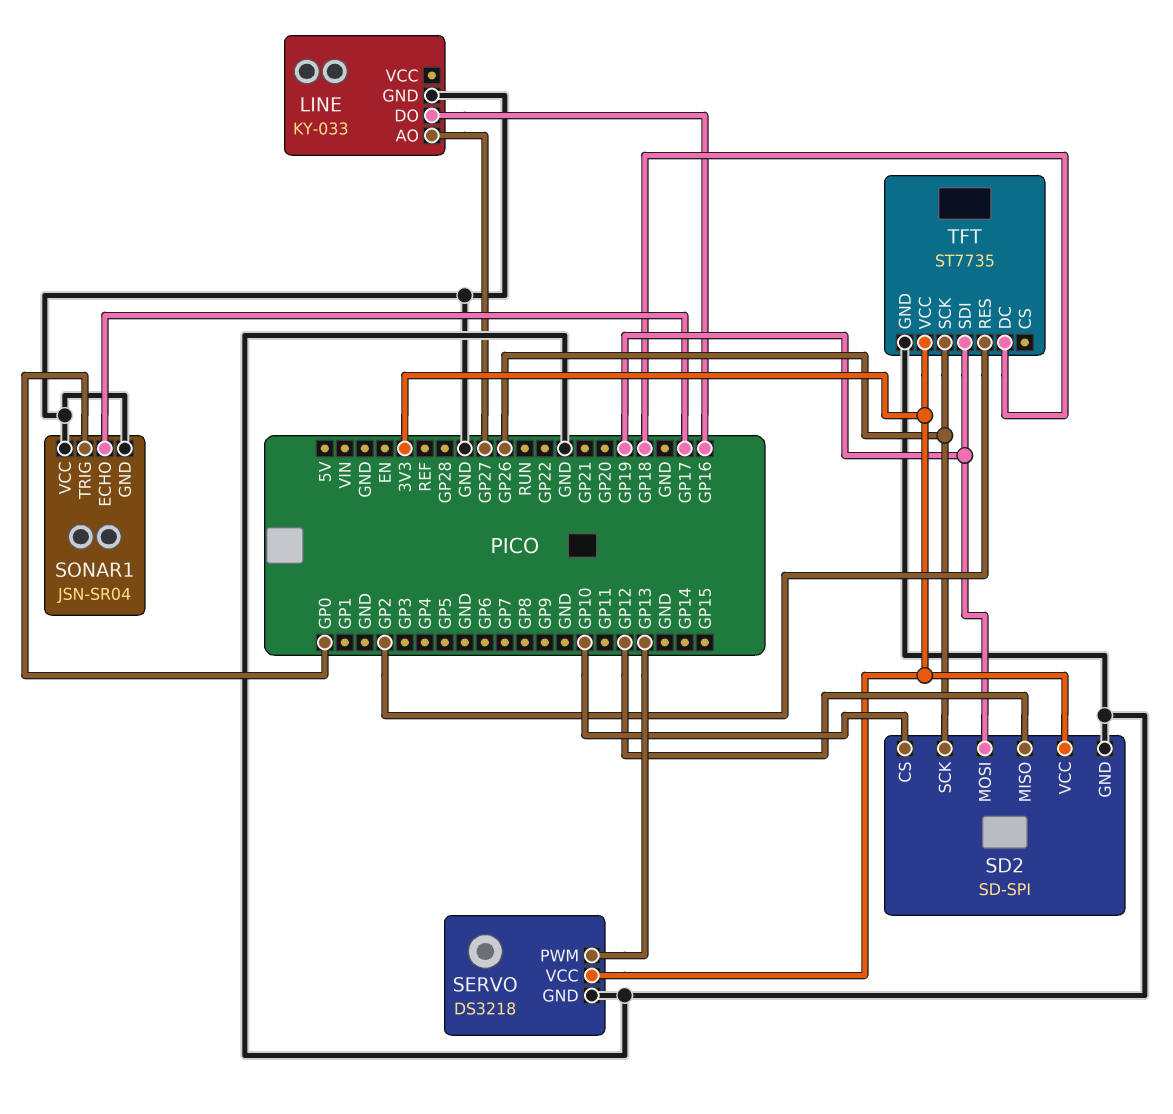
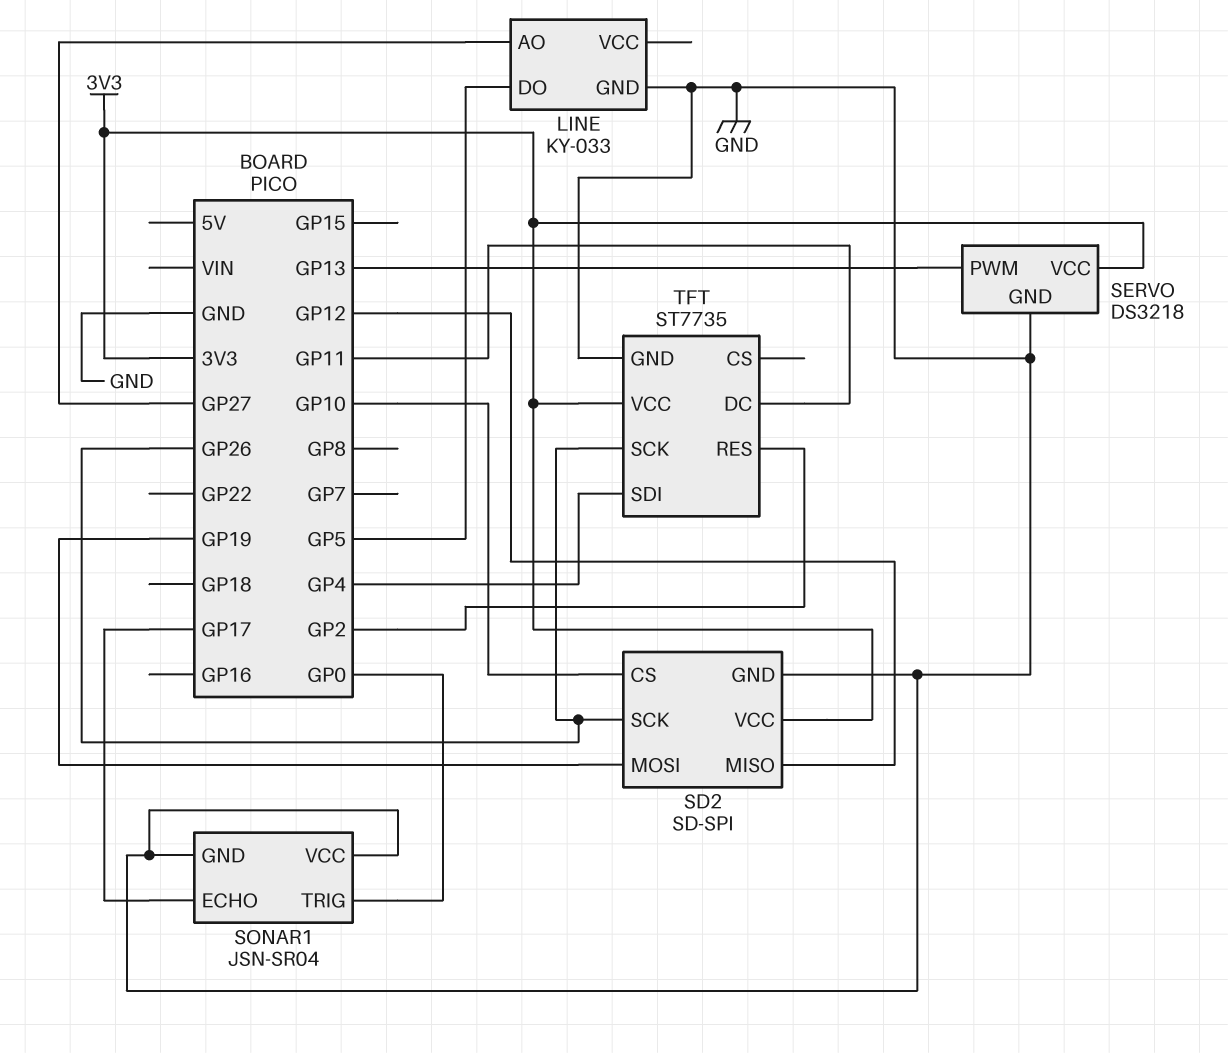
LINE pin DO: GP16 -> GP5
TFT pin DC: GP18 -> GP11
TFT pin SDI: GP19 -> GP4

